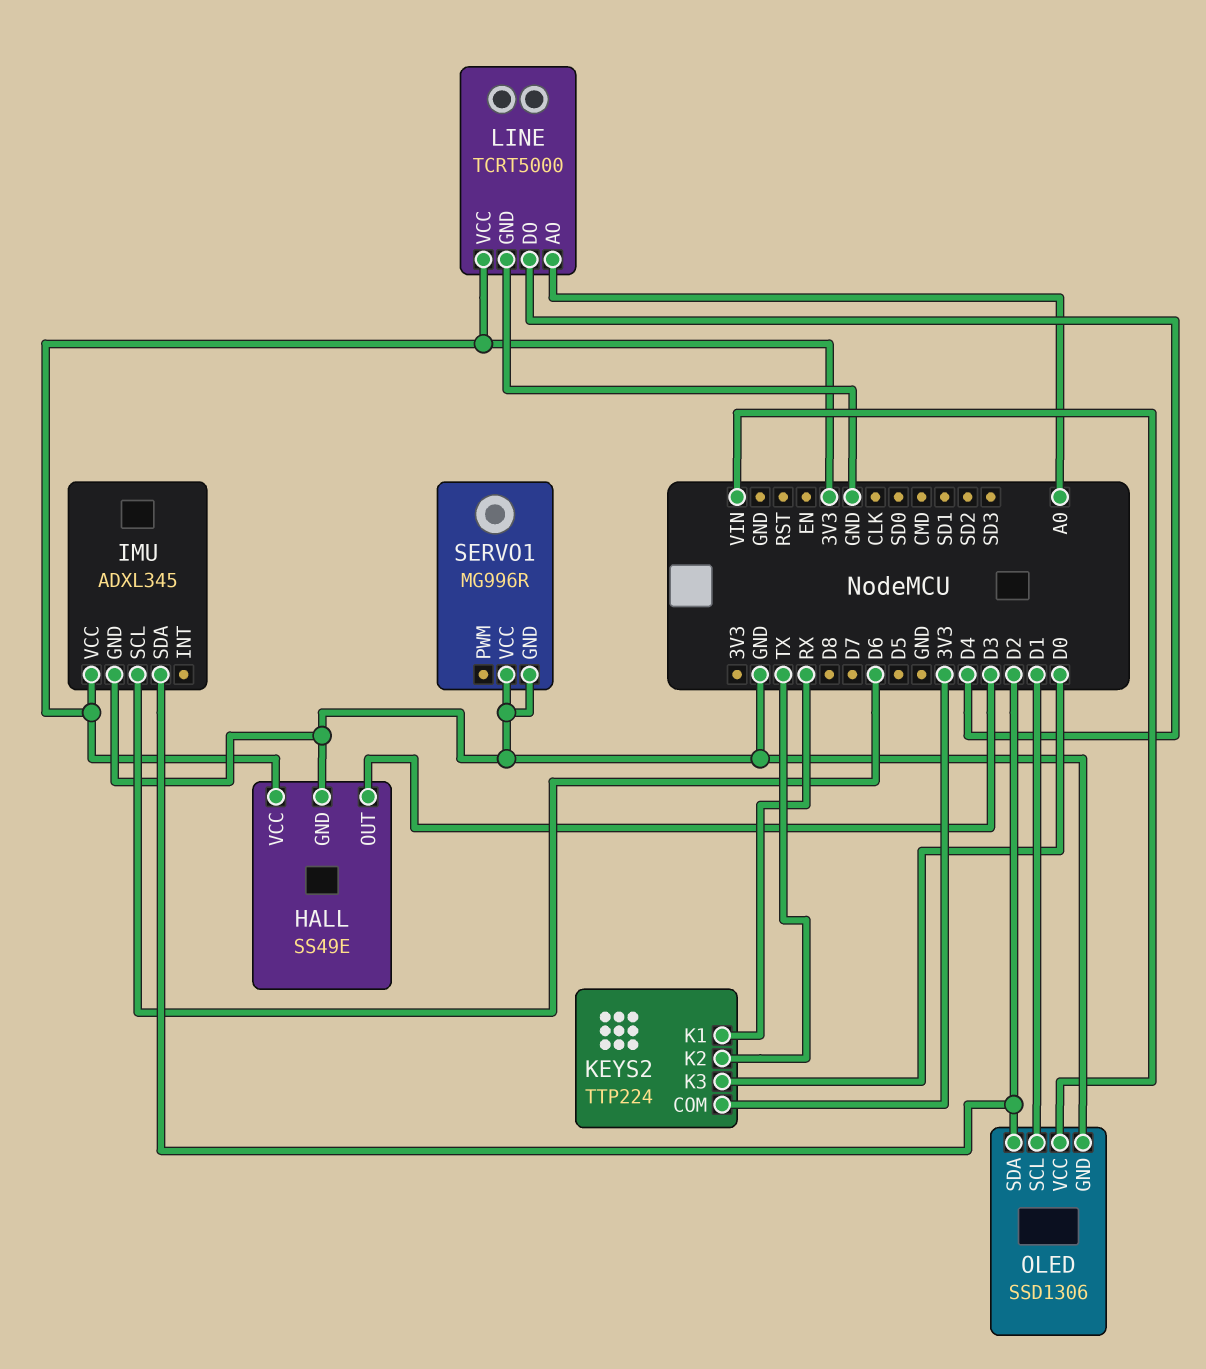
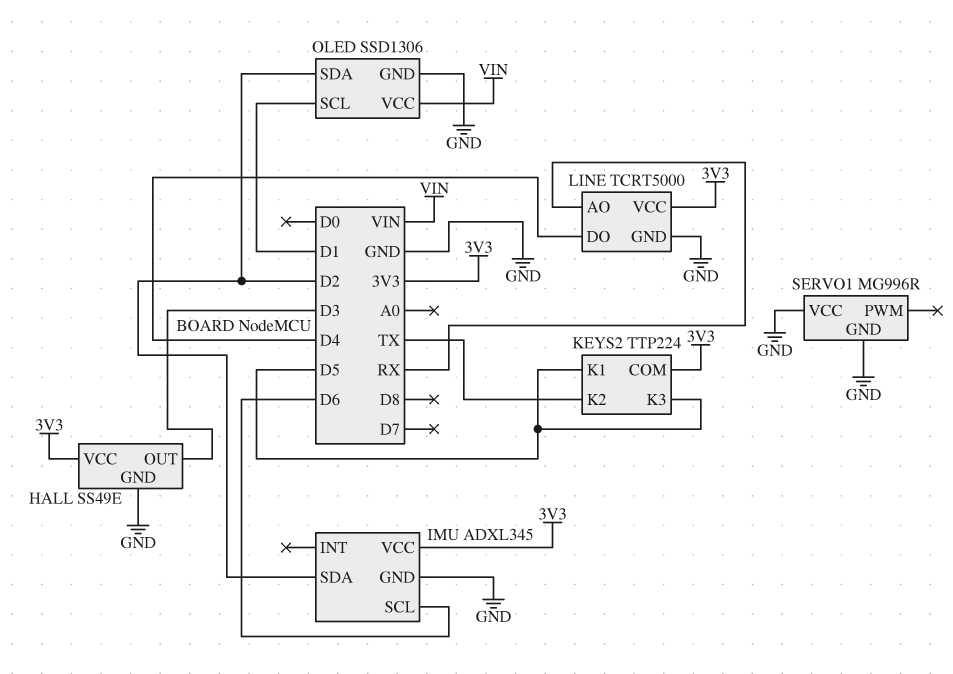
KEYS2 pin K1: RX -> D5
KEYS2 pin K3: D0 -> D5
LINE pin AO: A0 -> RX

